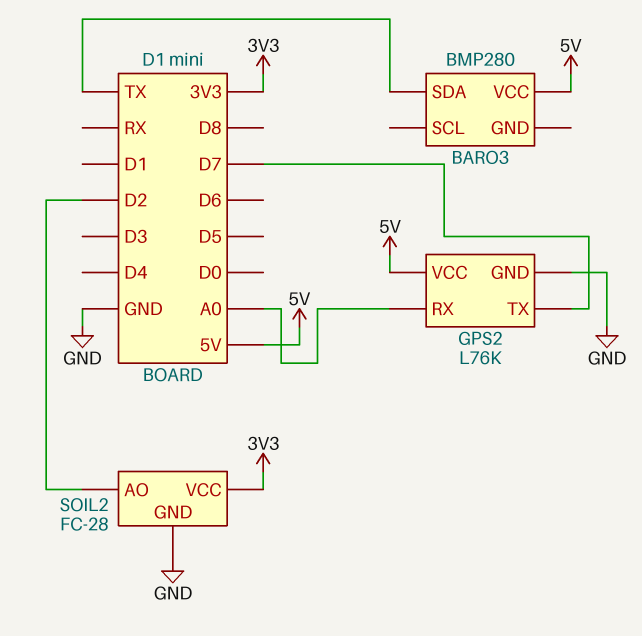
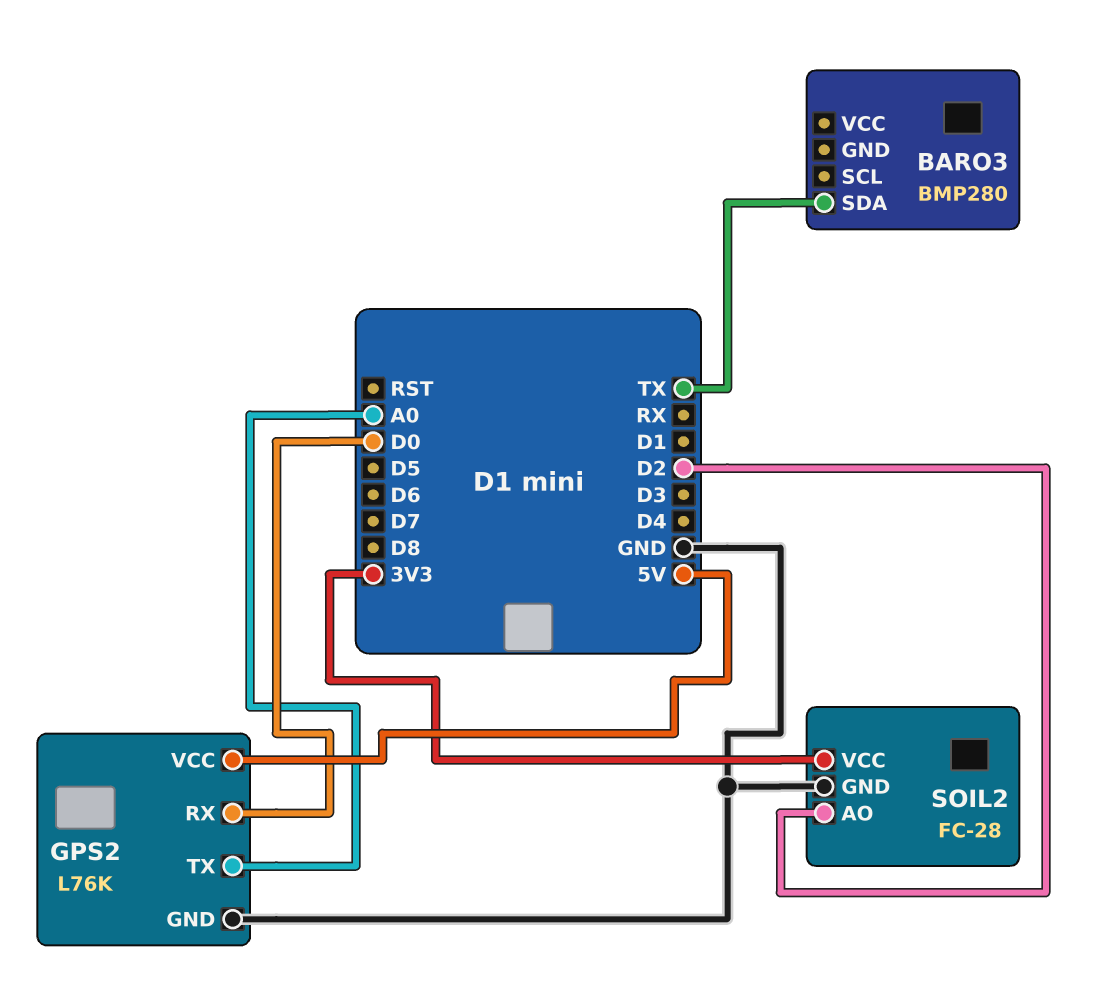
BARO3 pin VCC: 5V -> none
GPS2 pin RX: A0 -> D0
GPS2 pin TX: D7 -> A0

